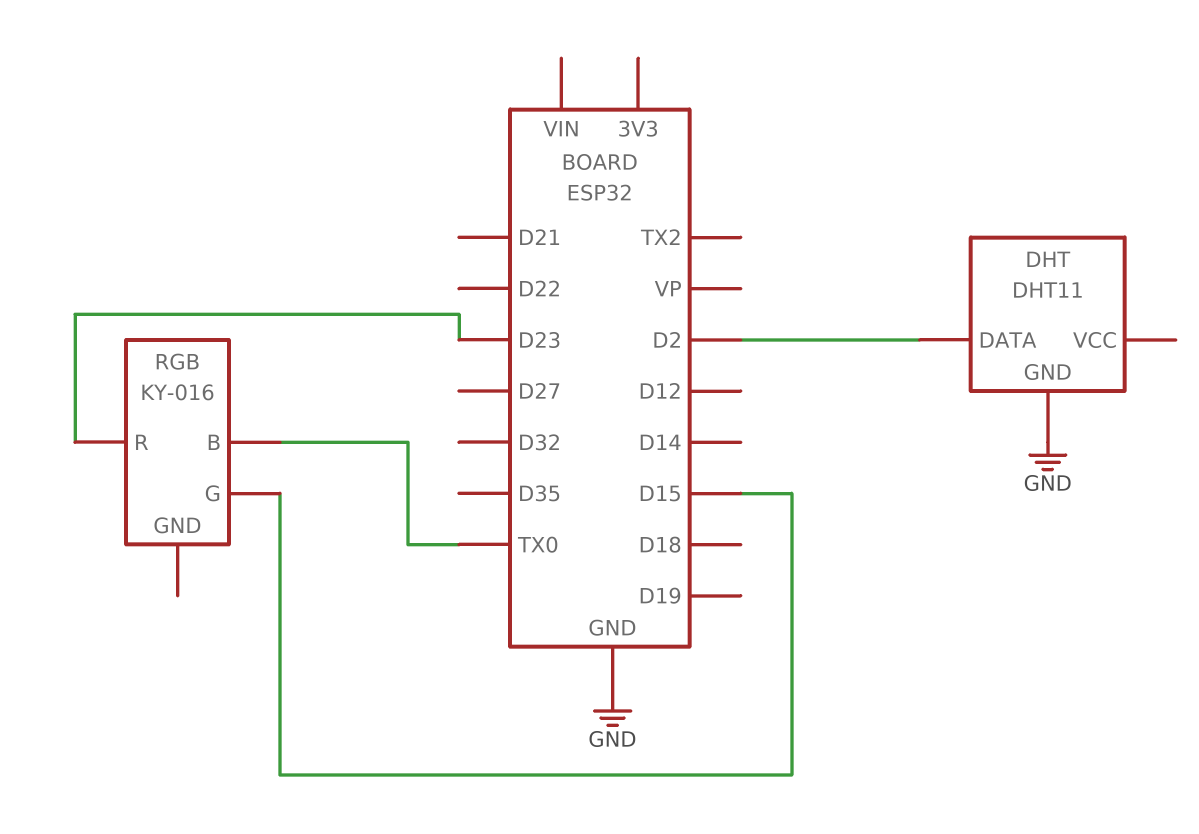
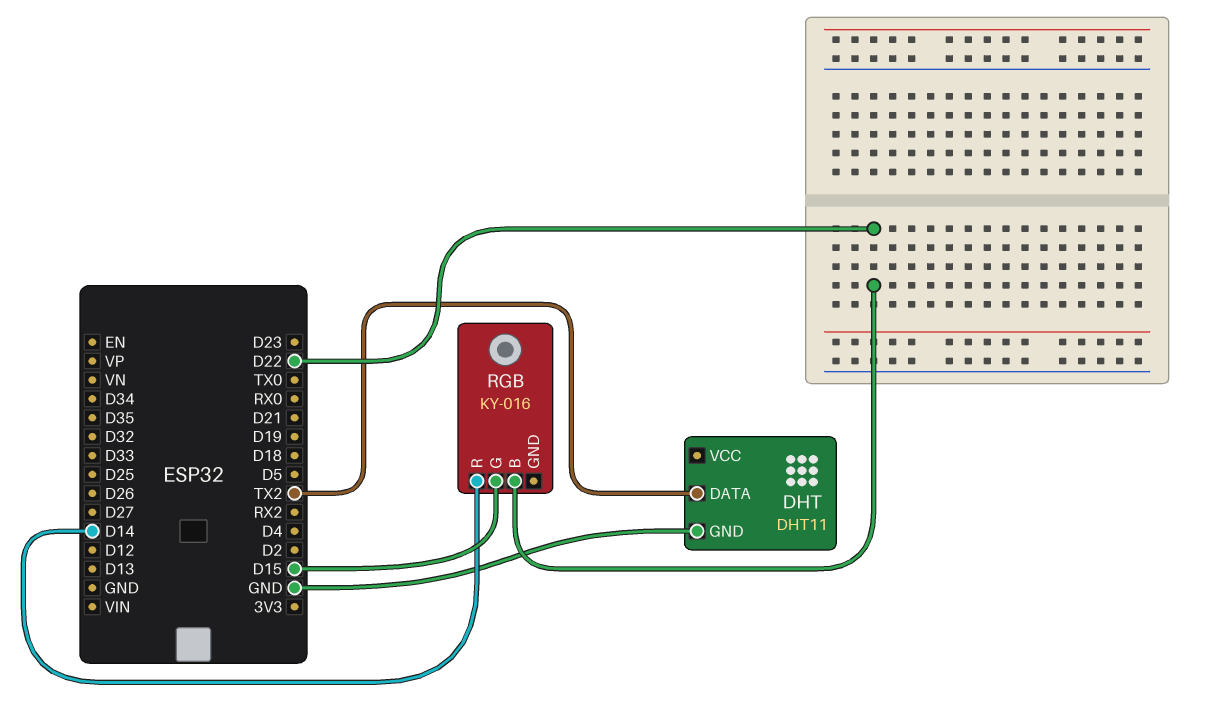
DHT pin DATA: D2 -> TX2
RGB pin B: TX0 -> D22
RGB pin R: D23 -> D14

